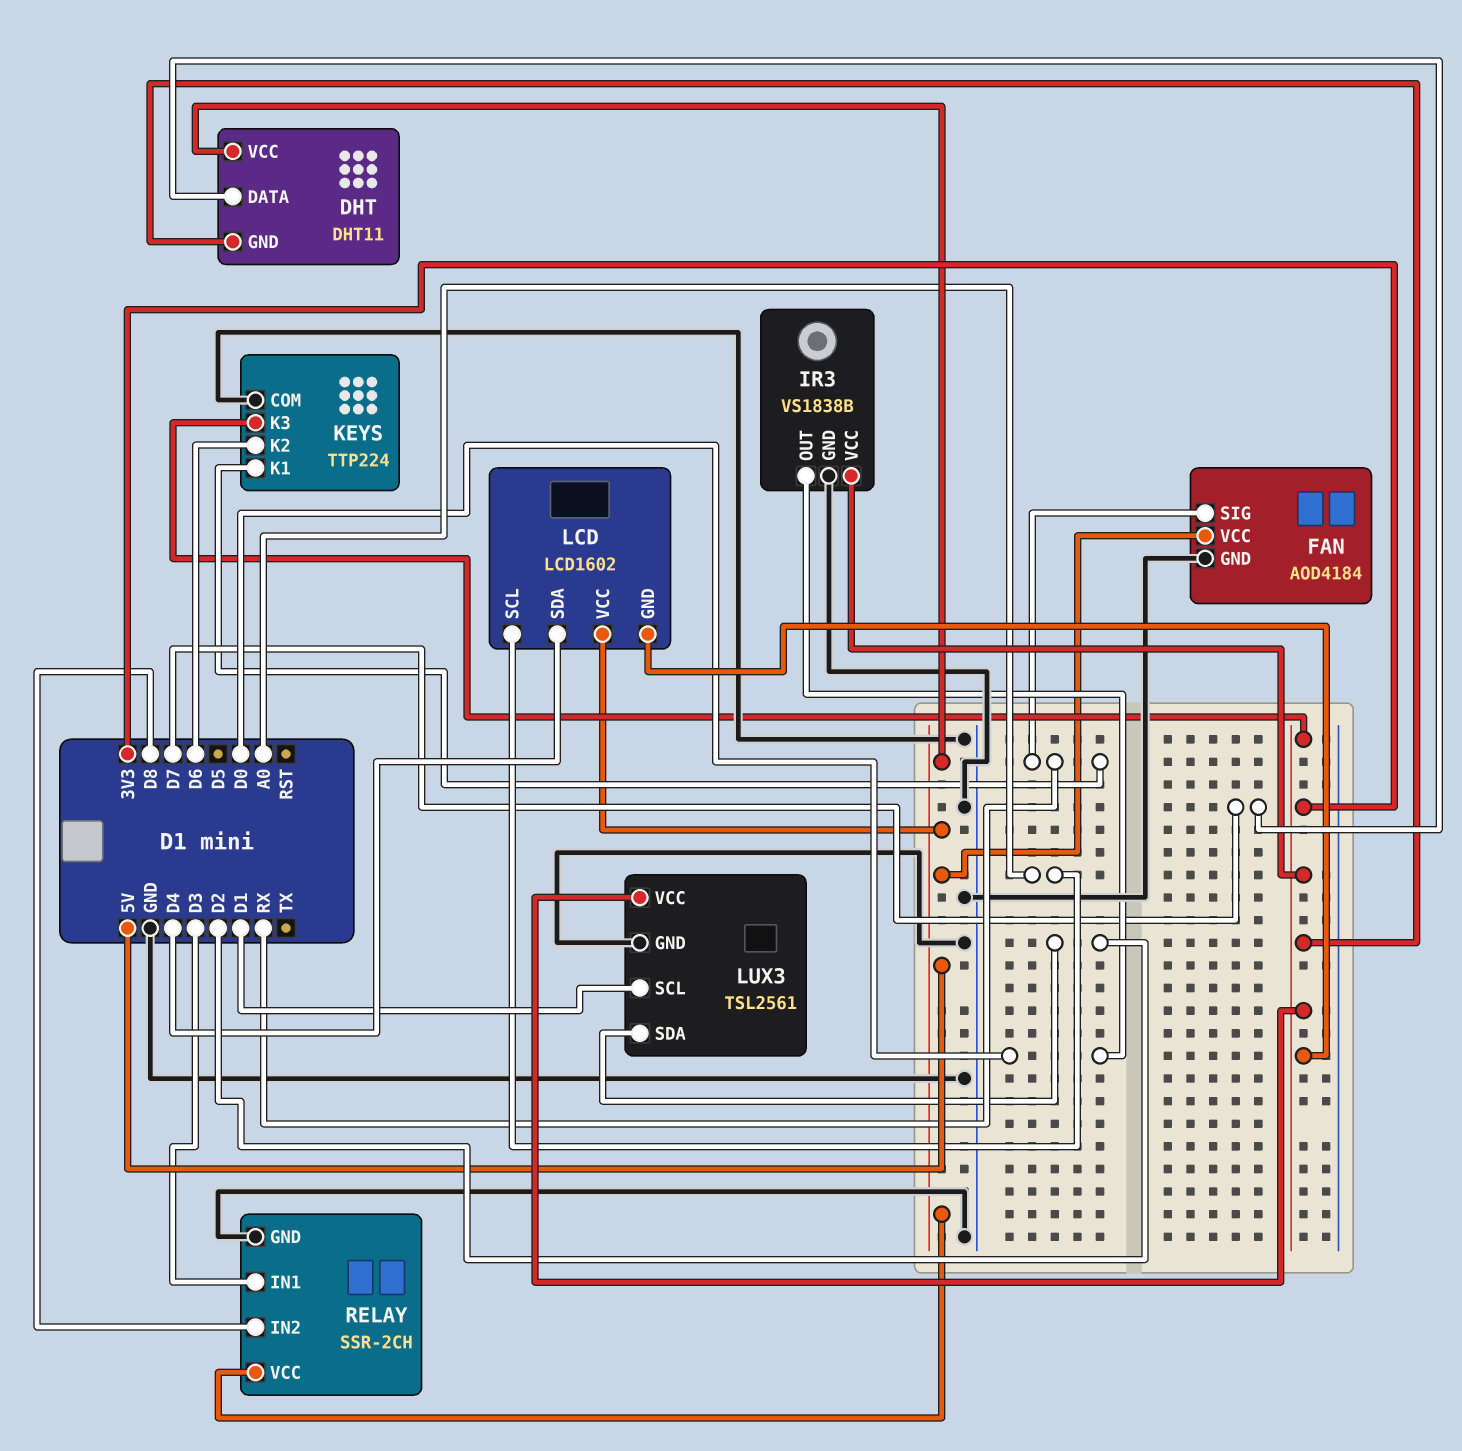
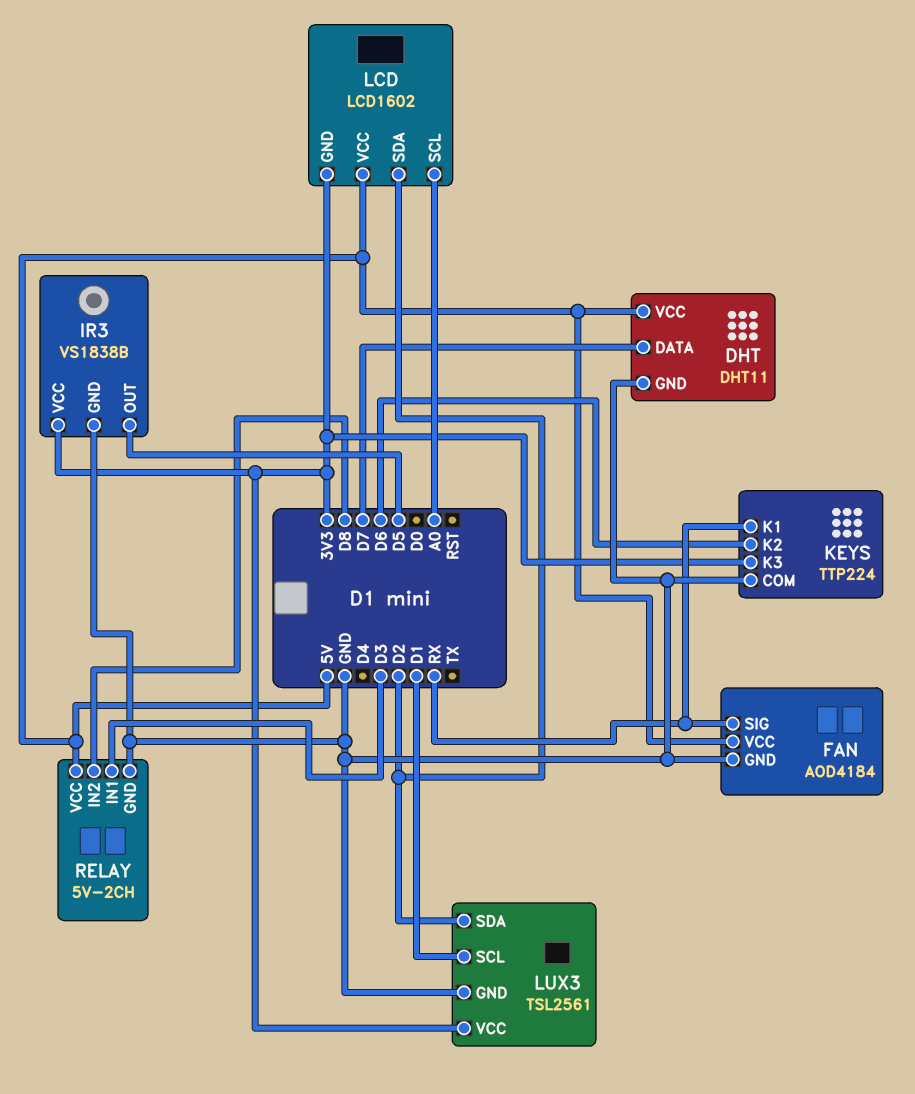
DHT pin GND: 3V3 -> GND
IR3 pin OUT: D0 -> D5
LCD pin SDA: D4 -> D2
RELAY: SSR-2CH -> 5V-2CH

